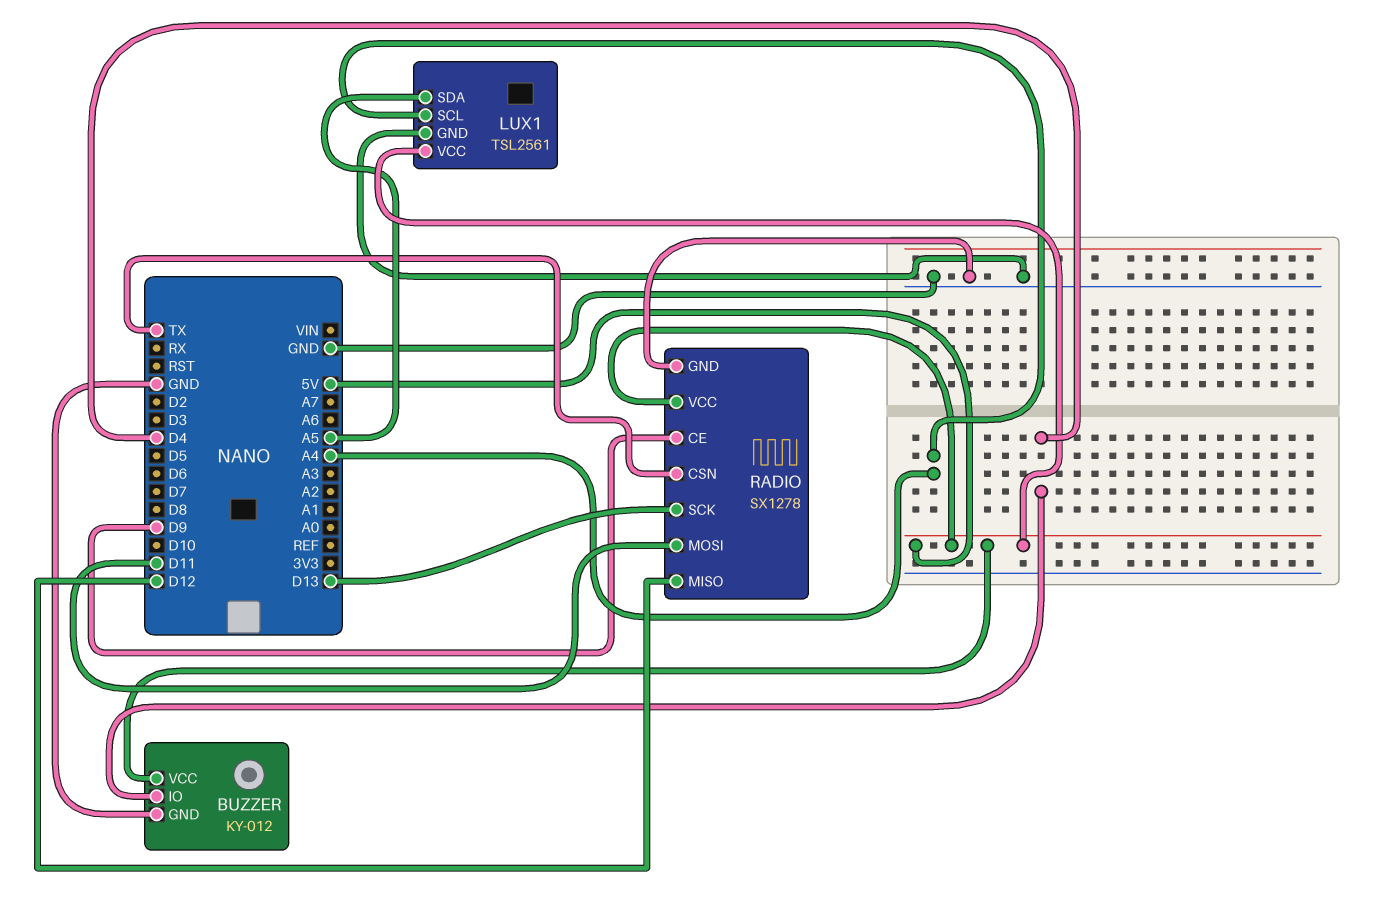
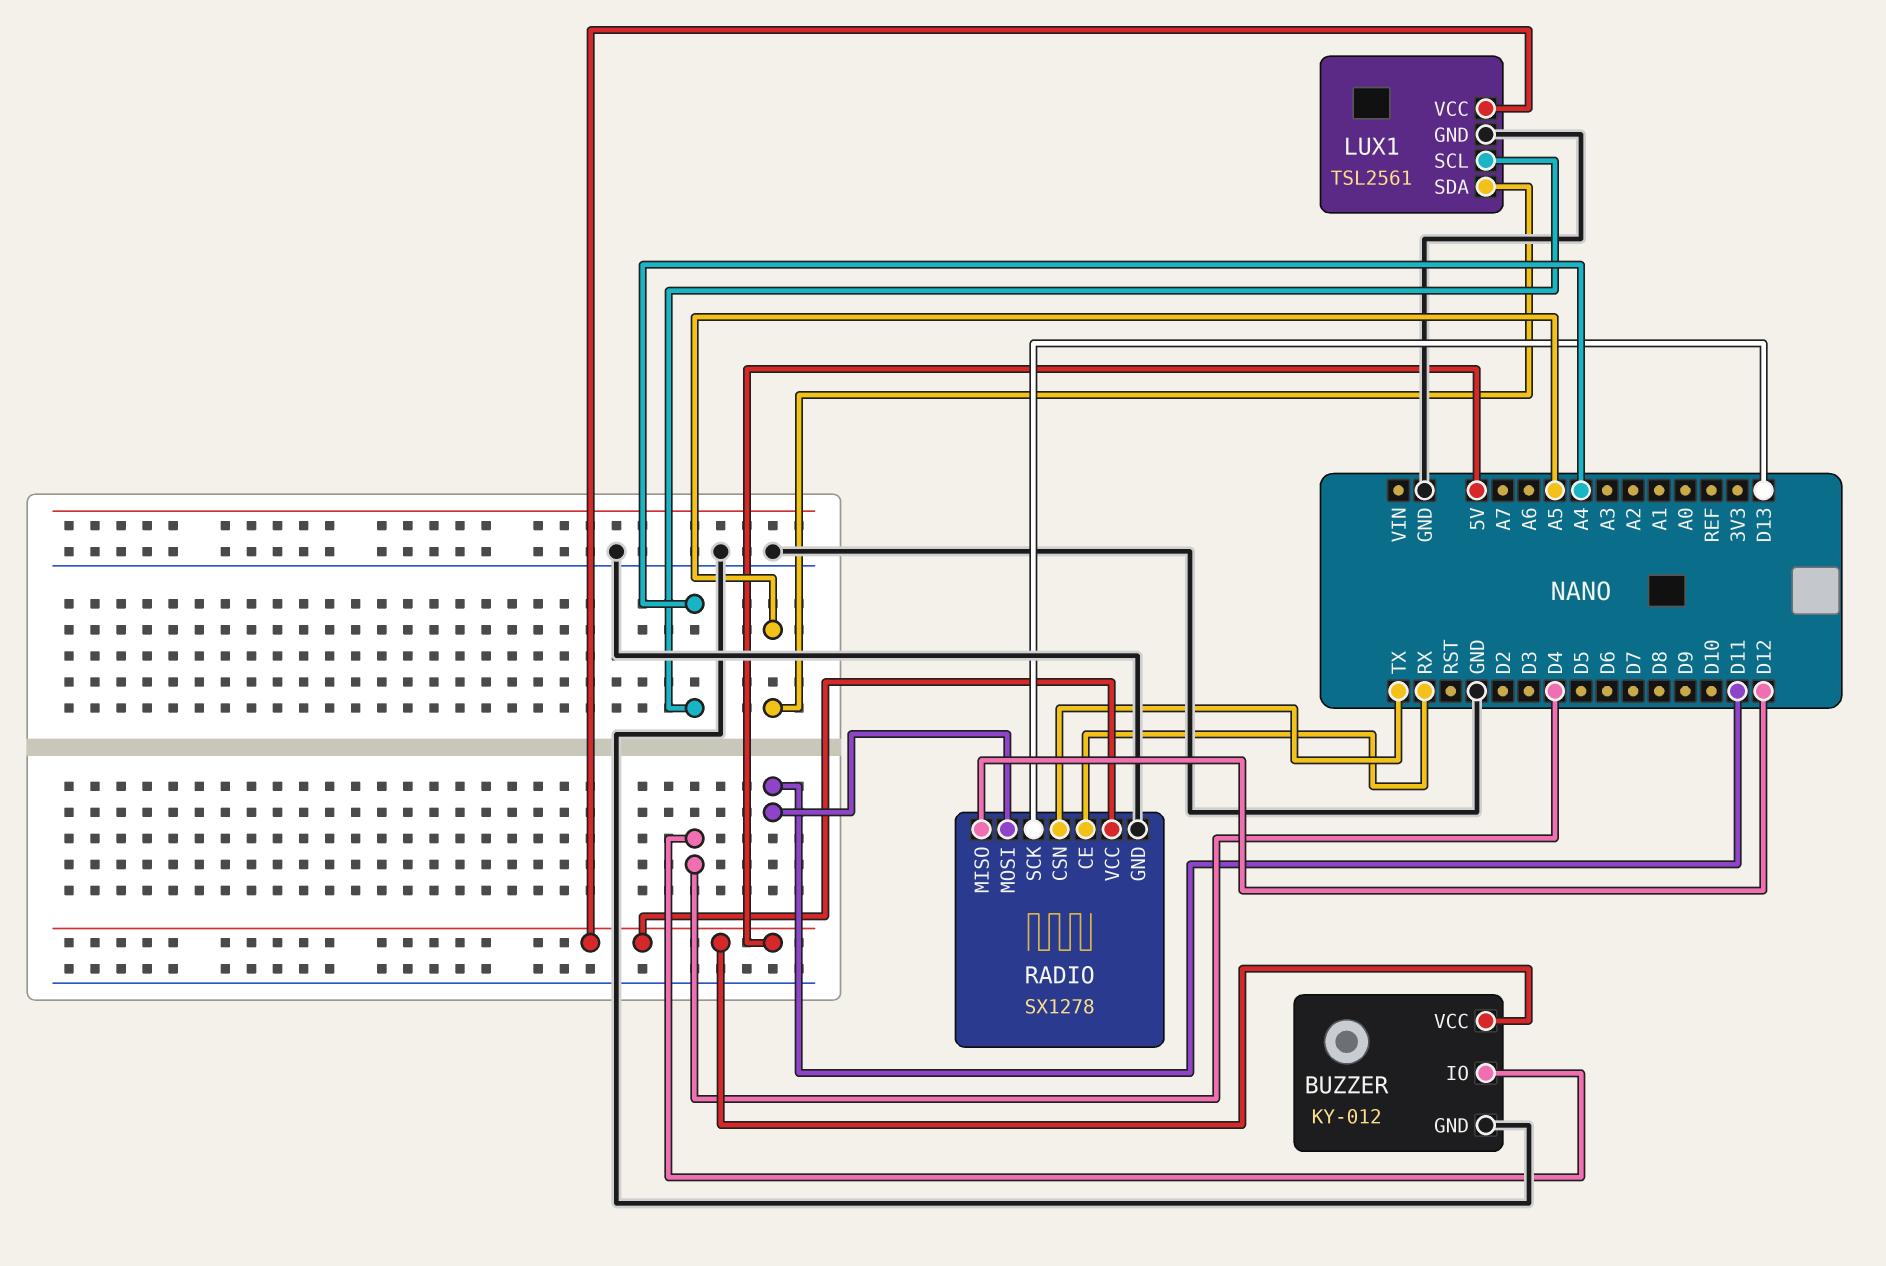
RADIO pin CE: D9 -> RX

